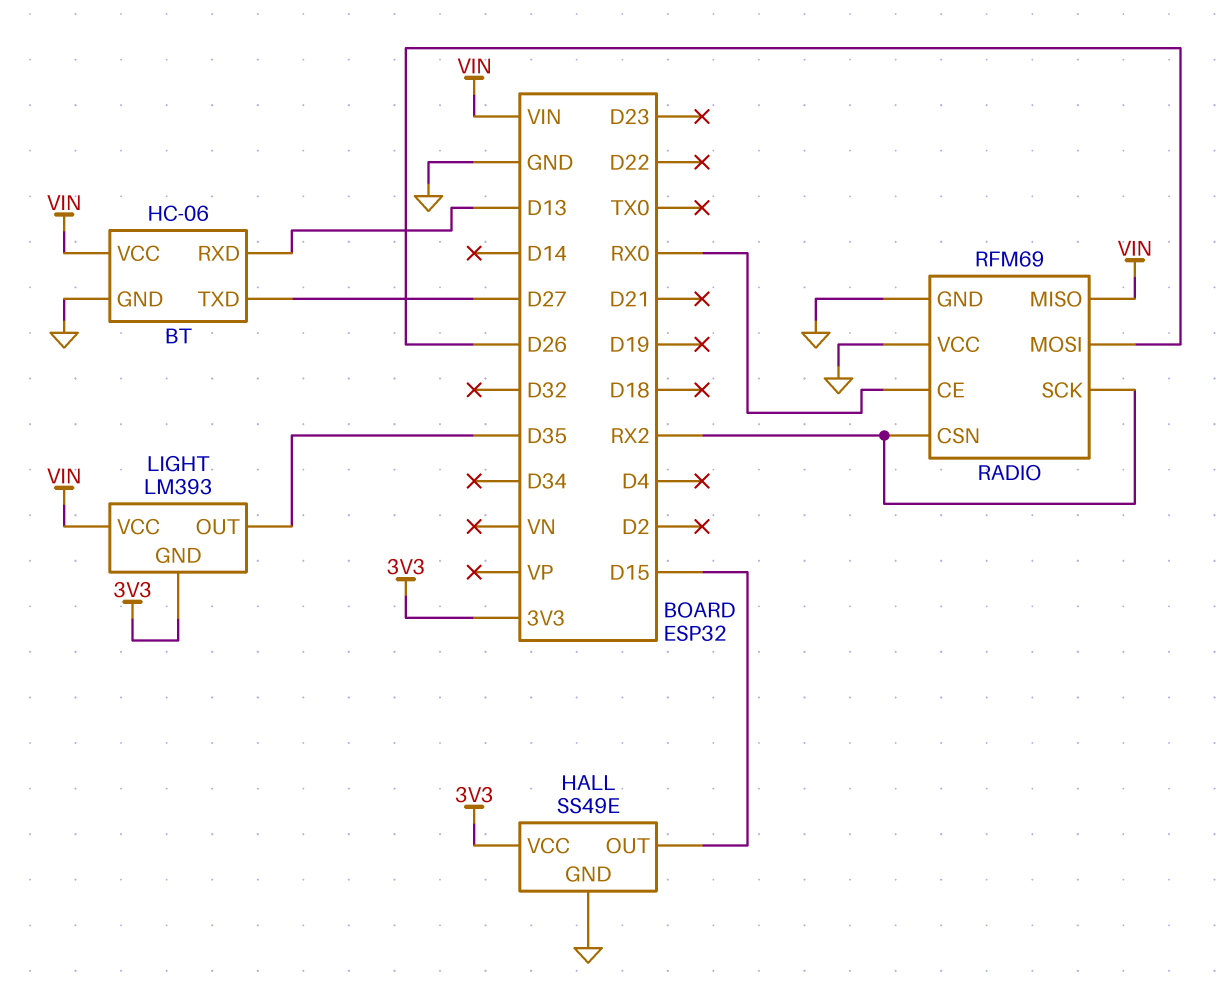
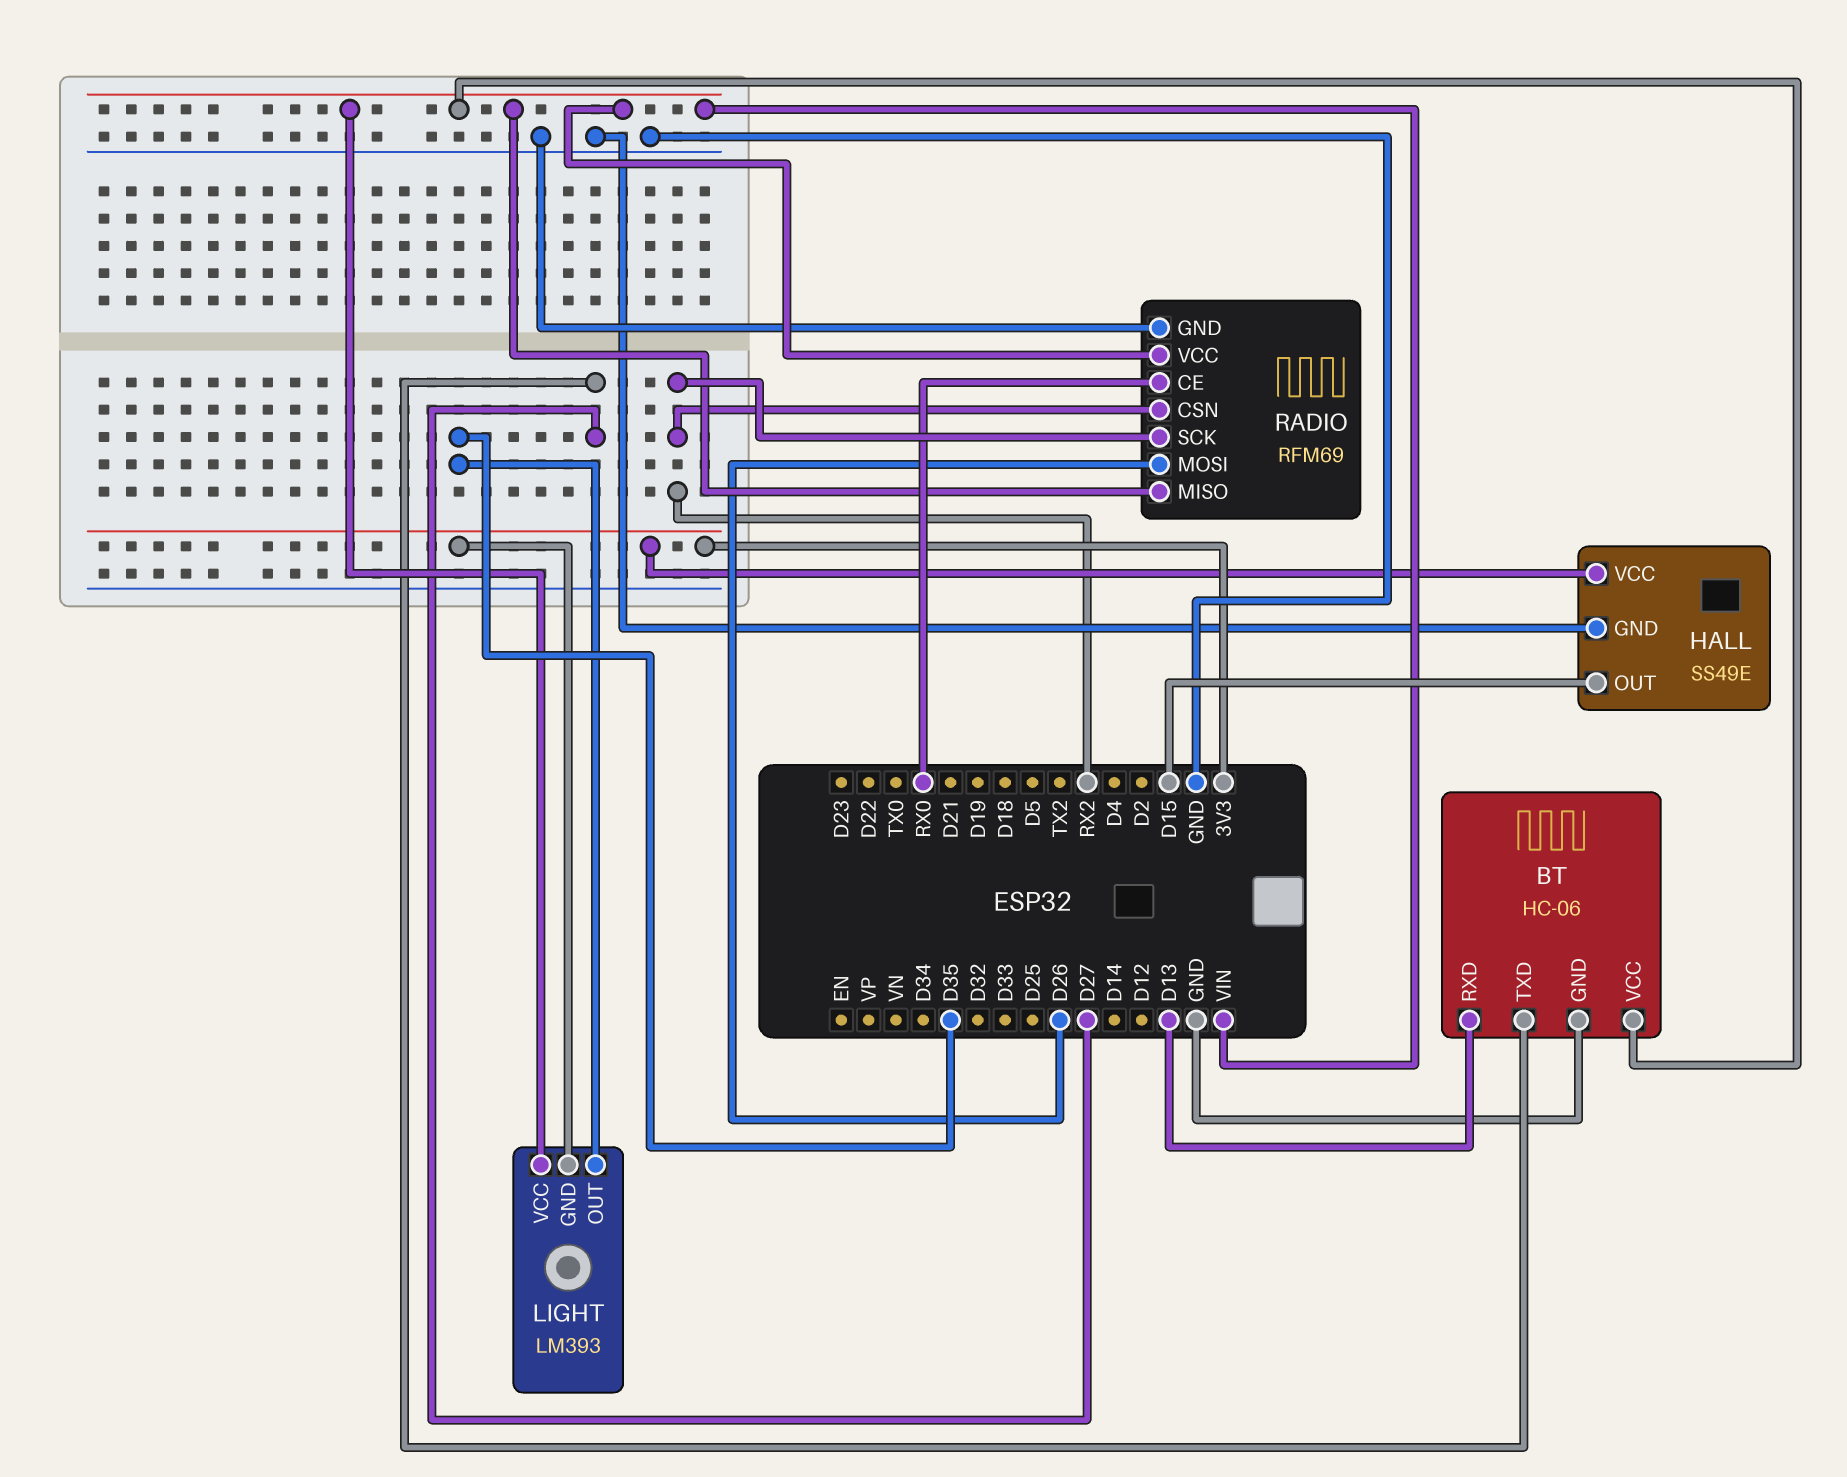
RADIO pin VCC: GND -> VIN

